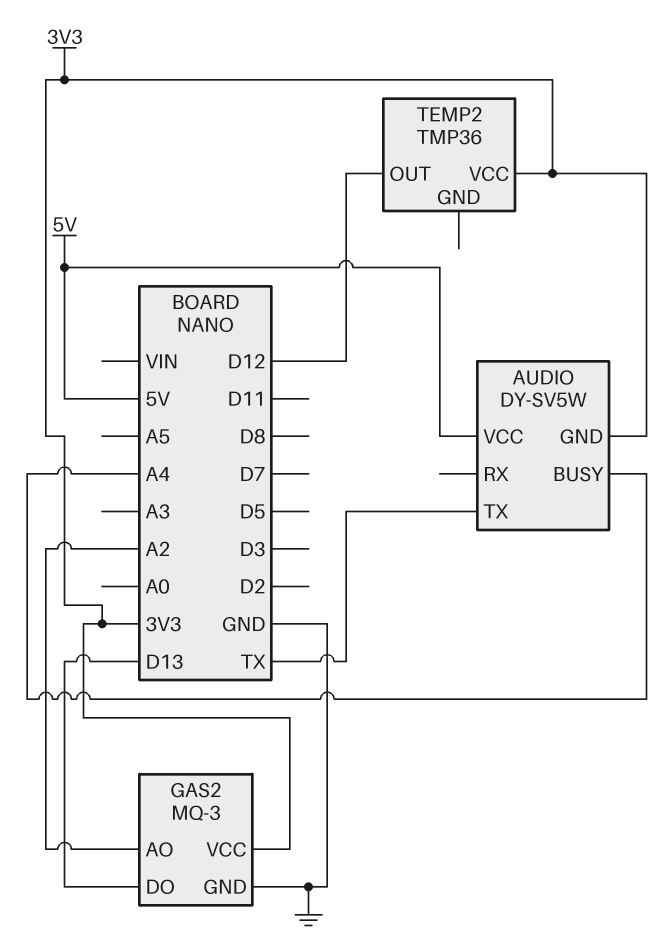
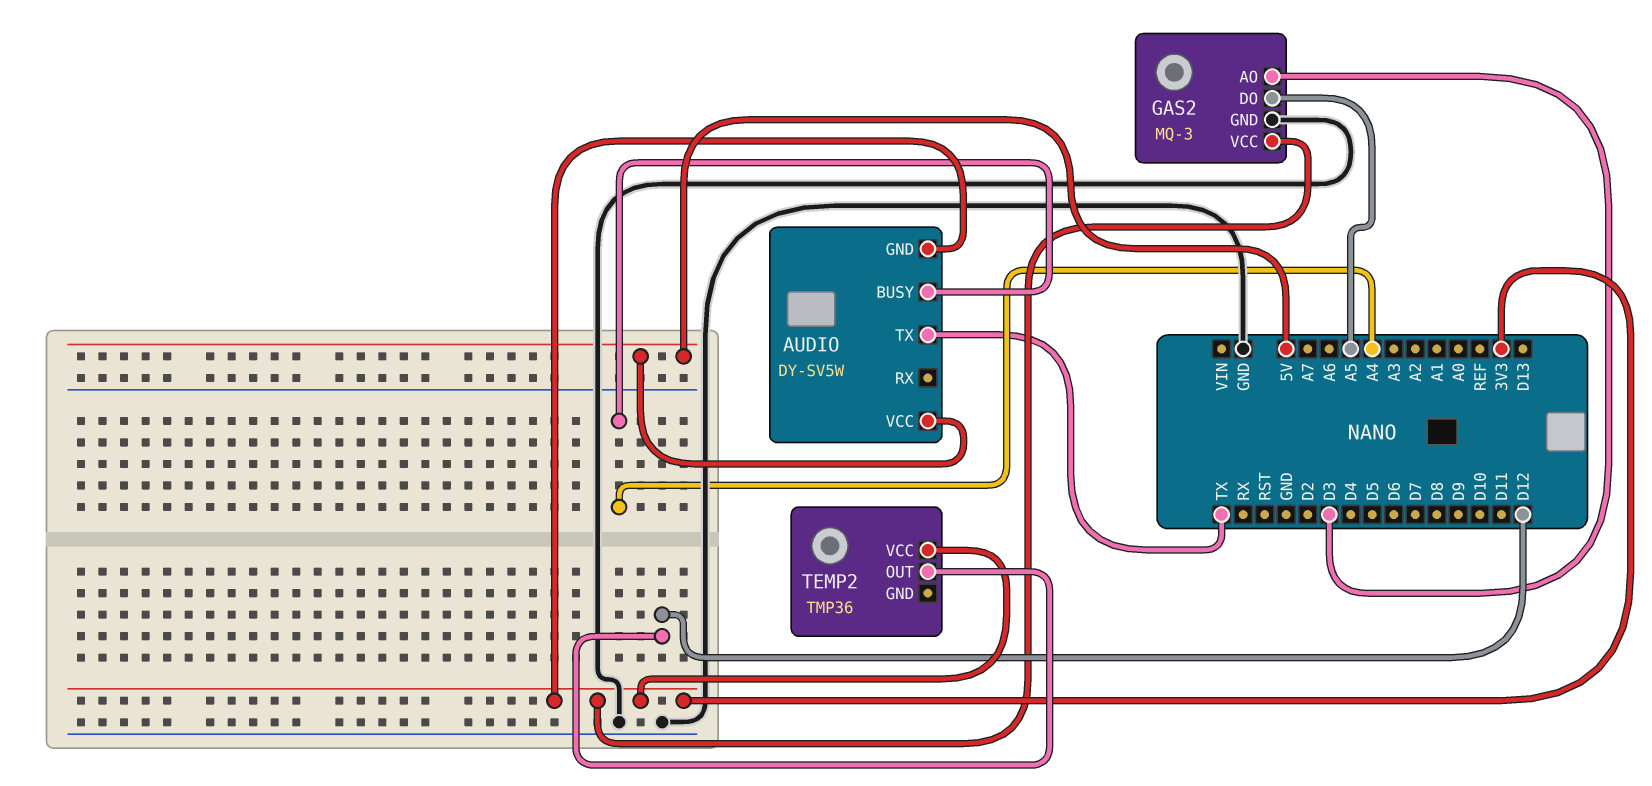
GAS2 pin AO: A2 -> D3
GAS2 pin DO: D13 -> A5

